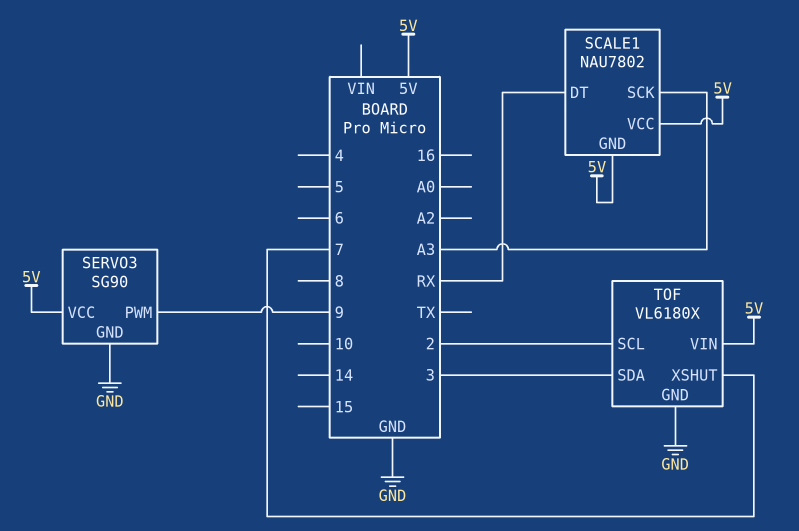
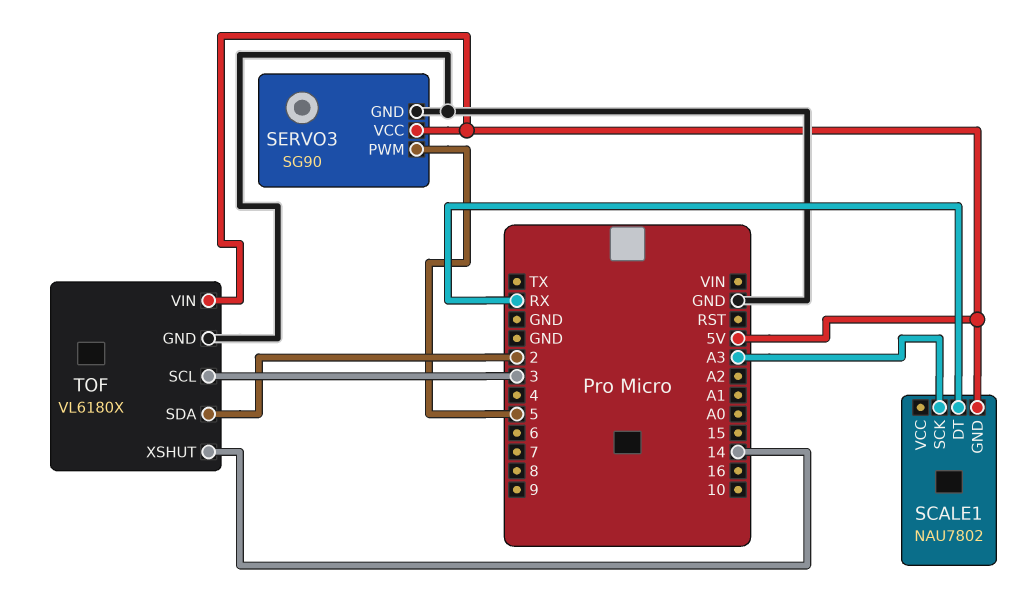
SCALE1 pin VCC: 5V -> none
SERVO3 pin PWM: 9 -> 5
TOF pin SCL: 2 -> 3
TOF pin SDA: 3 -> 2
TOF pin XSHUT: 7 -> 14

